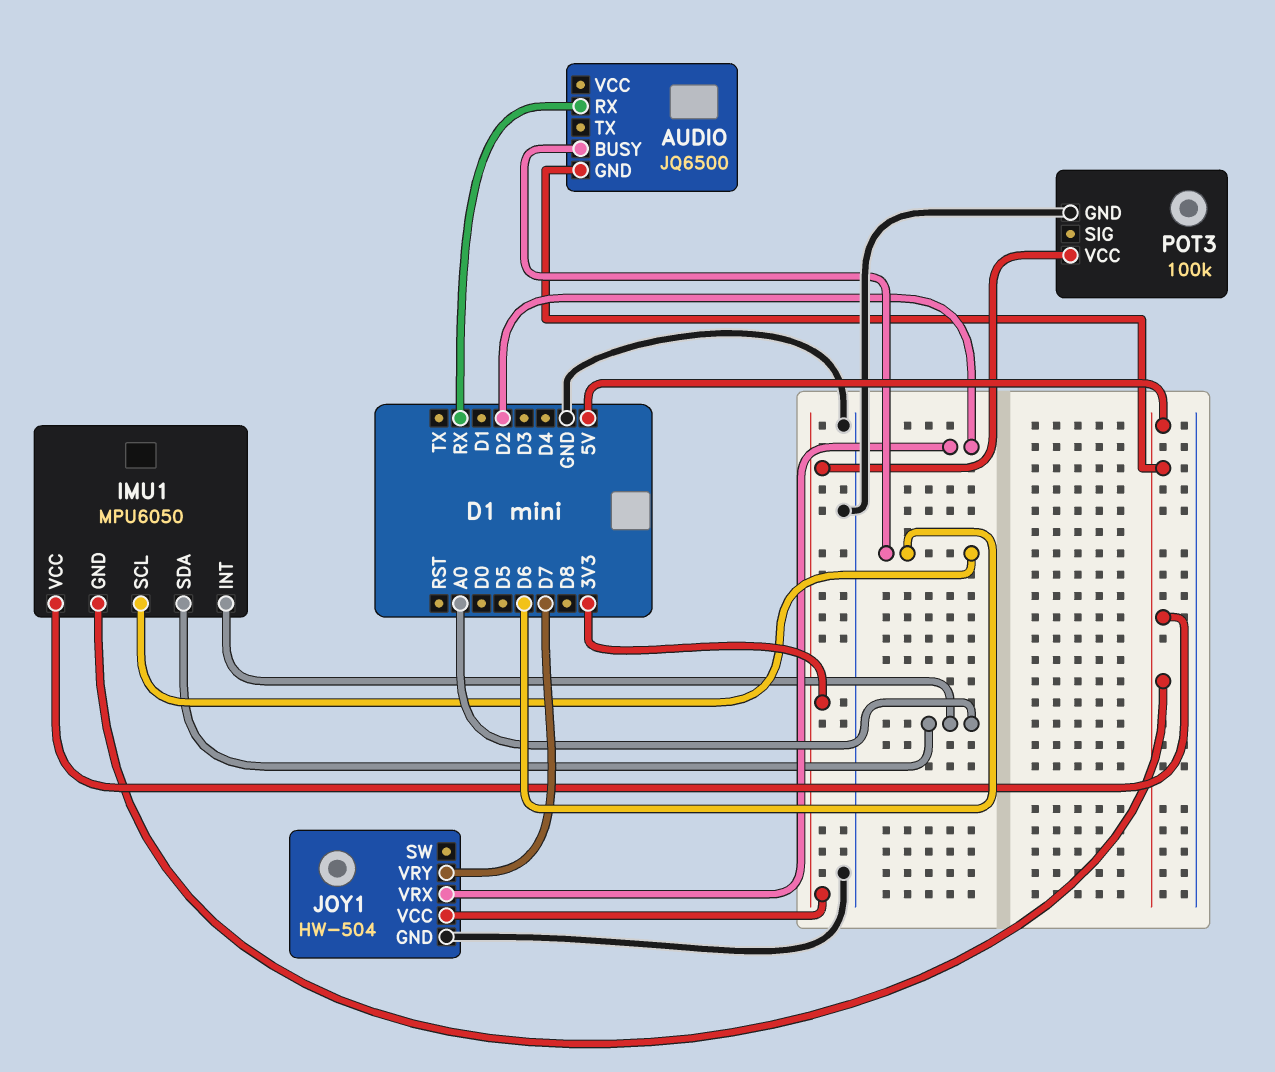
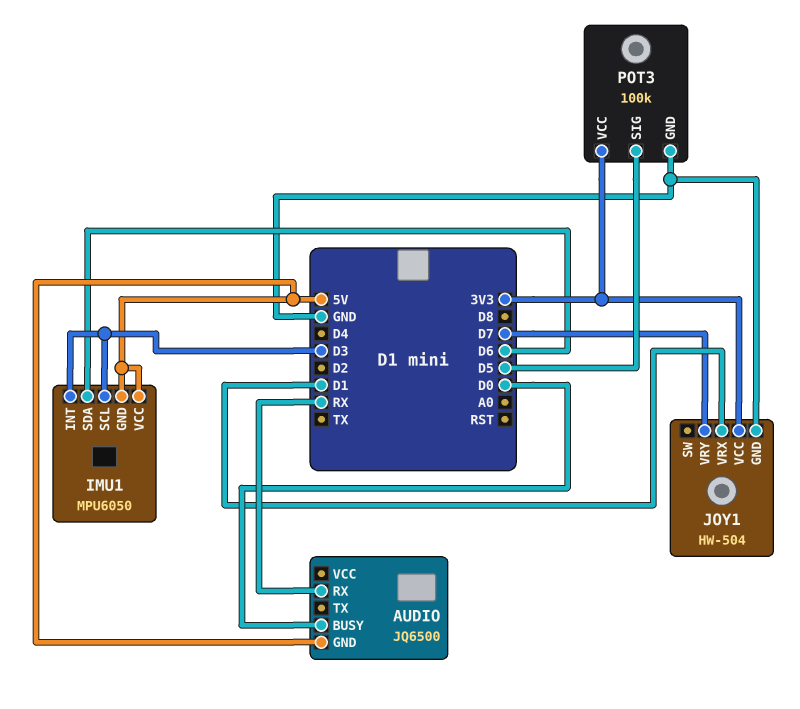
AUDIO pin BUSY: D6 -> D0
IMU1 pin INT: A0 -> D3
IMU1 pin SCL: D6 -> D3
IMU1 pin SDA: A0 -> D6
JOY1 pin VRX: D2 -> D1
POT3 pin SIG: none -> D5

